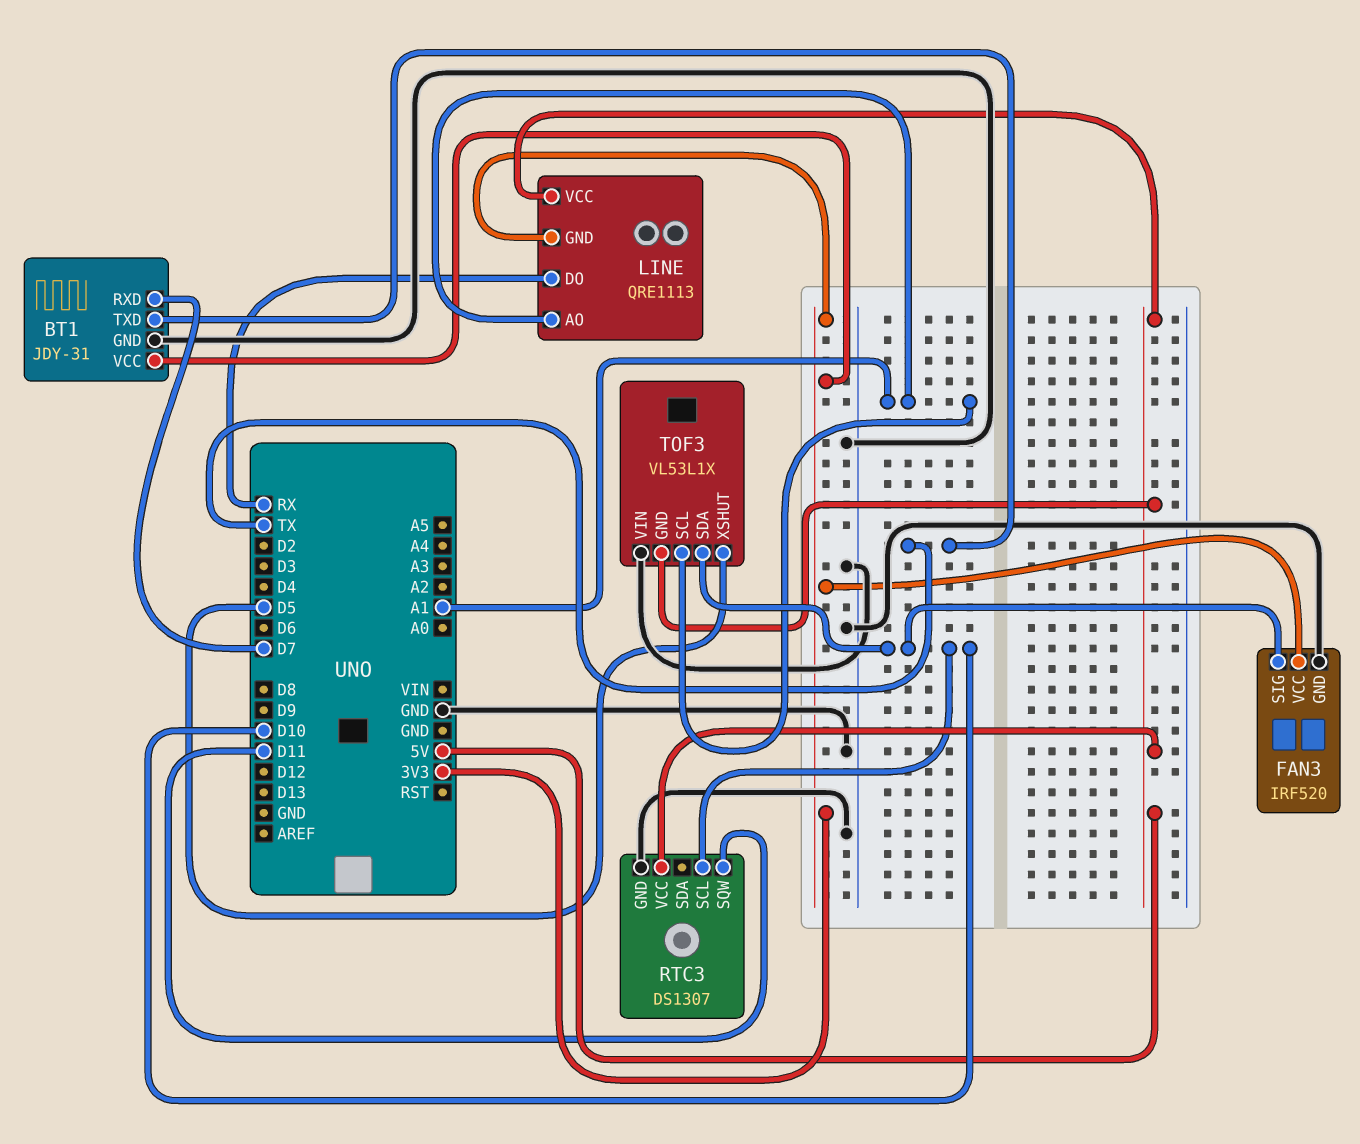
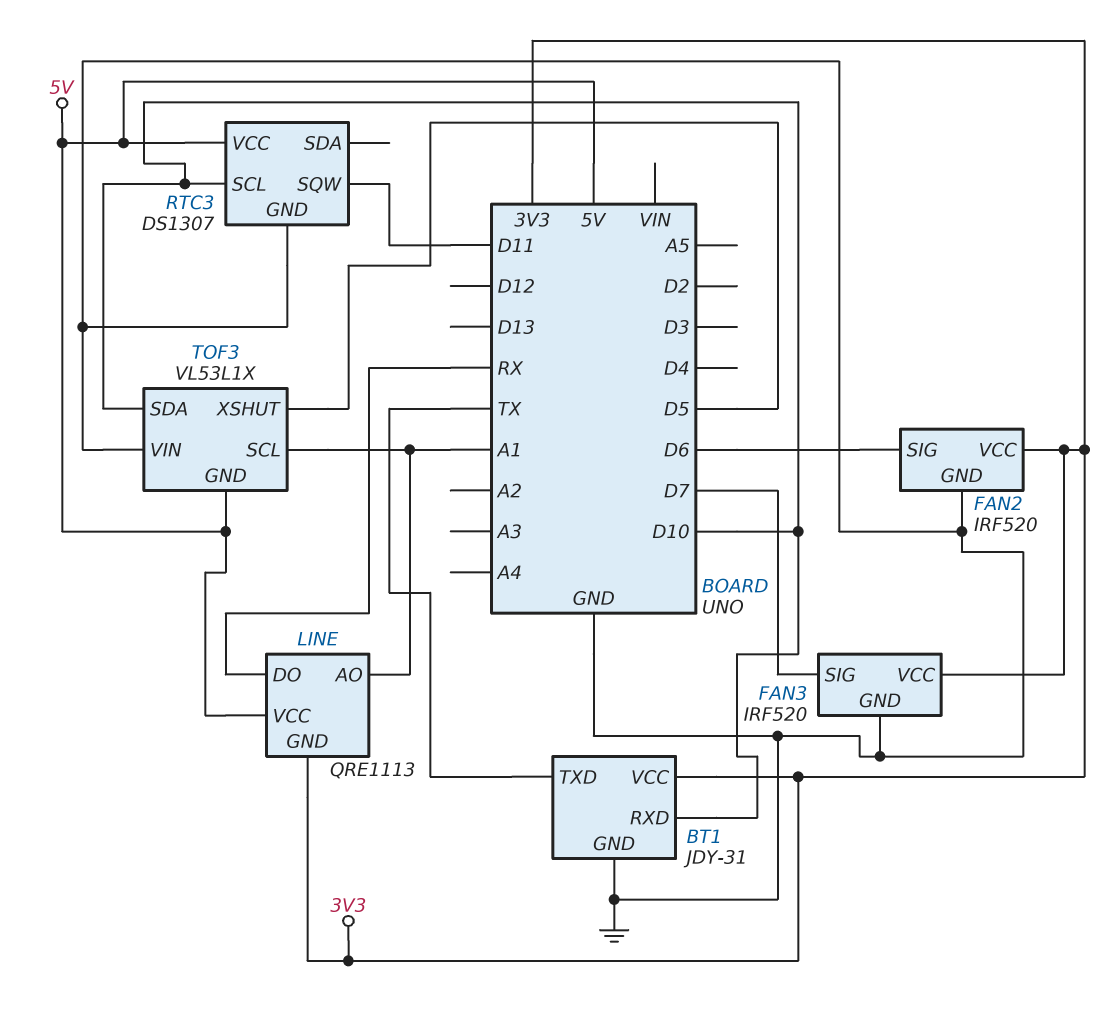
BT1 pin RXD: D7 -> D10
FAN2: none -> IRF520
FAN2 pin GND: none -> GND
FAN2 pin SIG: none -> D6
FAN2 pin VCC: none -> 3V3
FAN3 pin SIG: D10 -> D7

